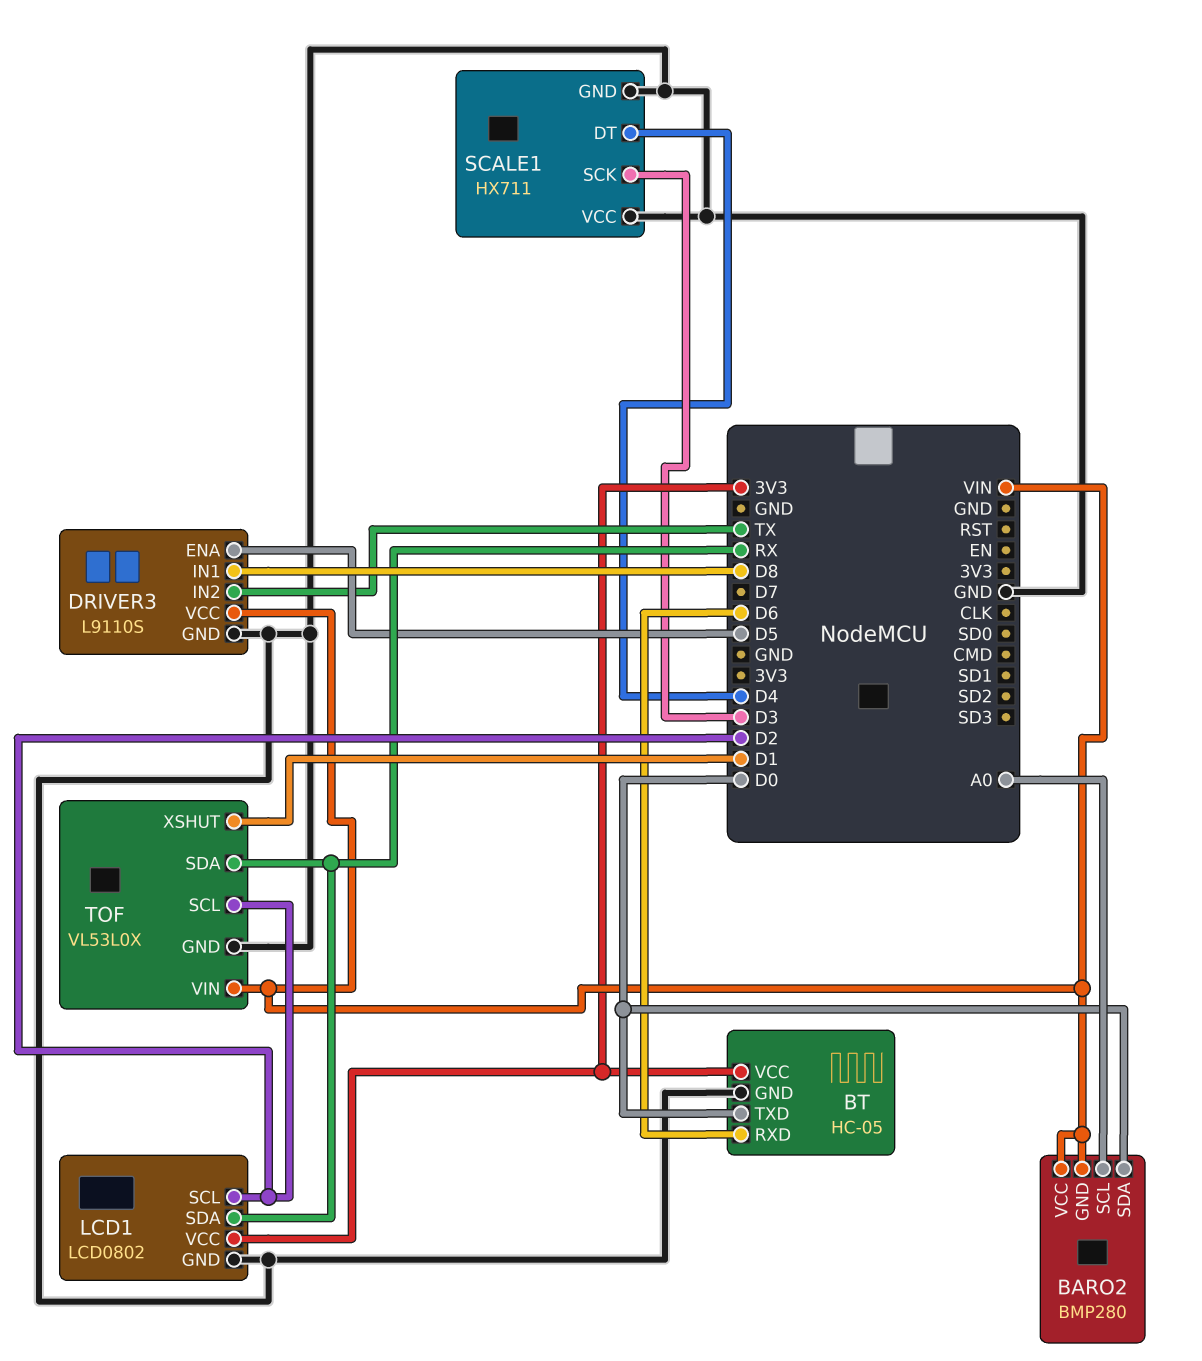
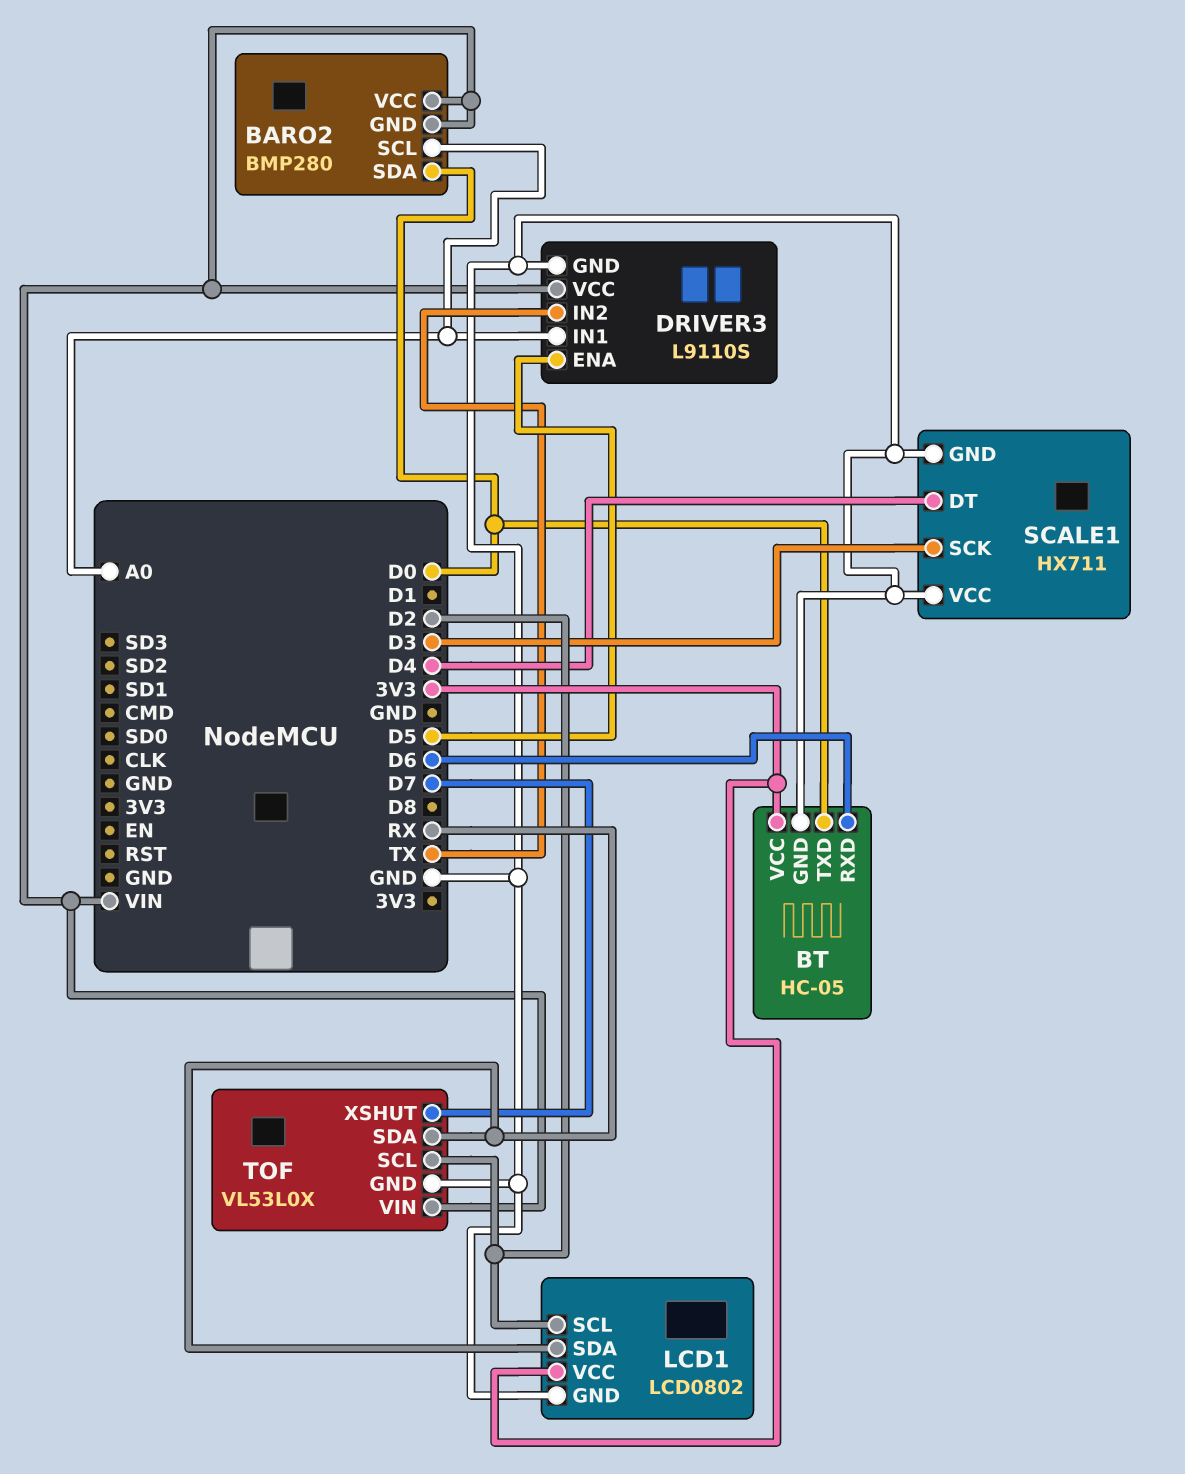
DRIVER3 pin IN1: D8 -> A0
TOF pin XSHUT: D1 -> D7

